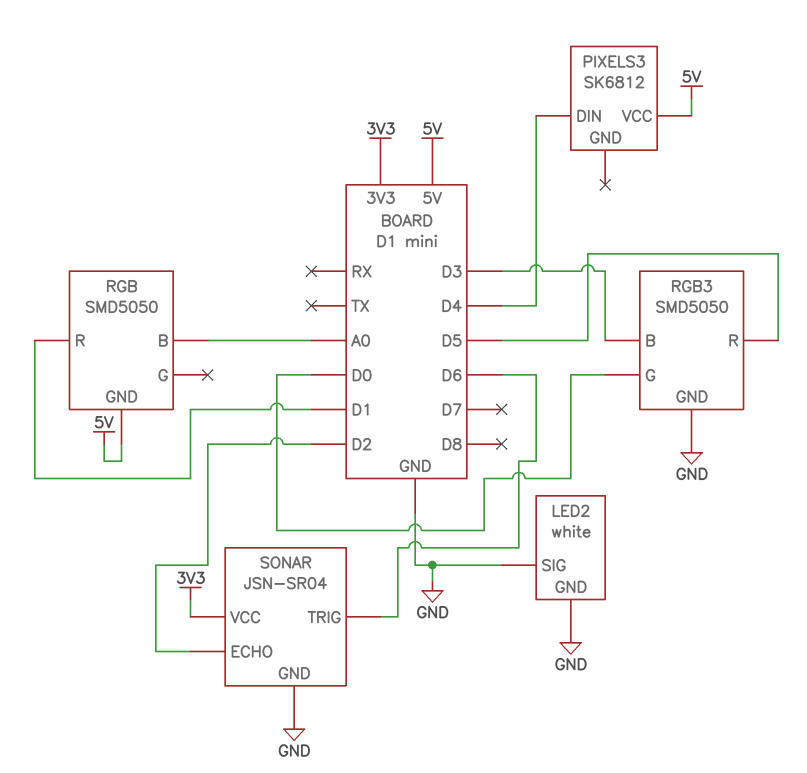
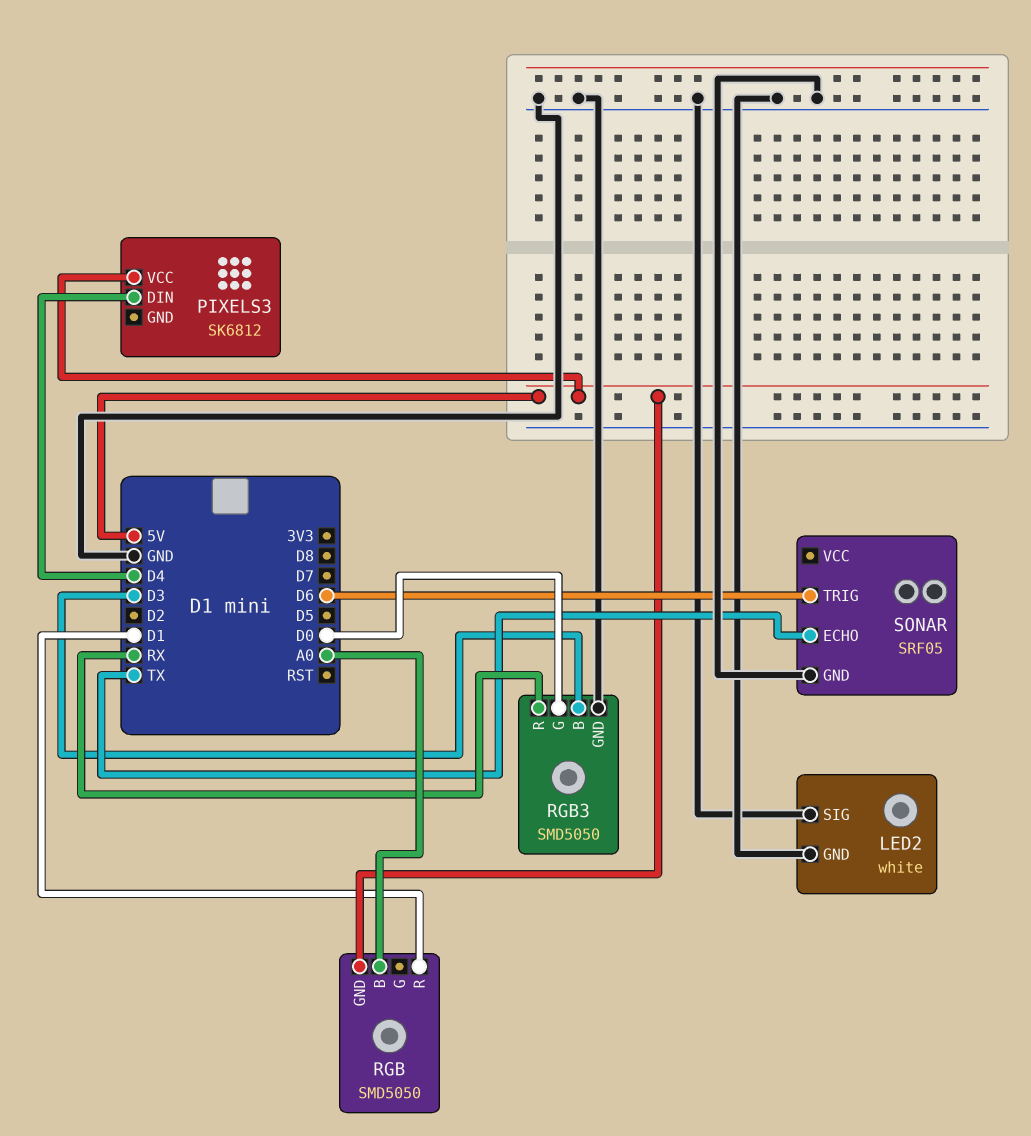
RGB3 pin R: D5 -> RX
SONAR: JSN-SR04 -> SRF05
SONAR pin ECHO: D2 -> TX
SONAR pin VCC: 3V3 -> none

